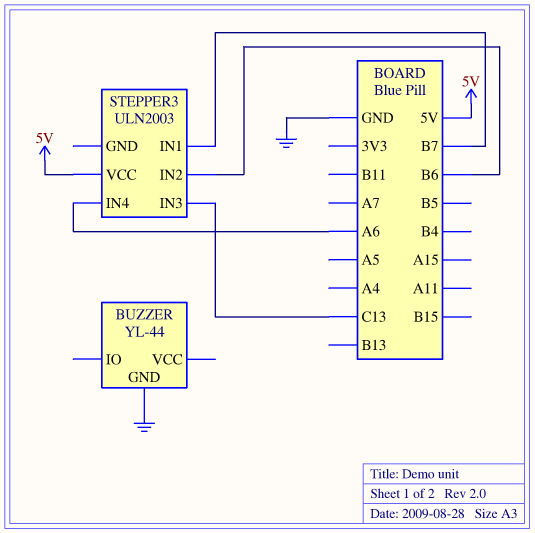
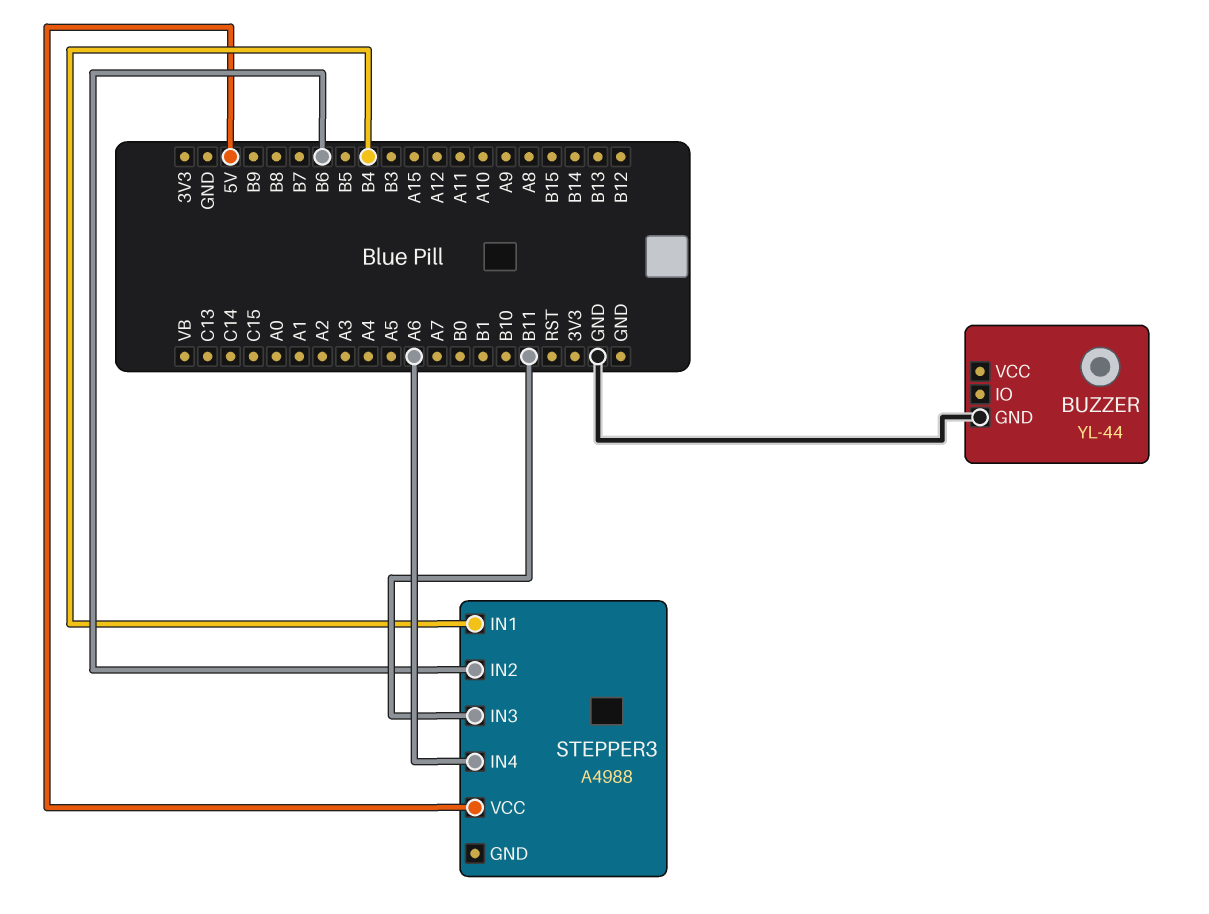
STEPPER3: ULN2003 -> A4988
STEPPER3 pin IN1: B7 -> B4
STEPPER3 pin IN3: C13 -> B11

